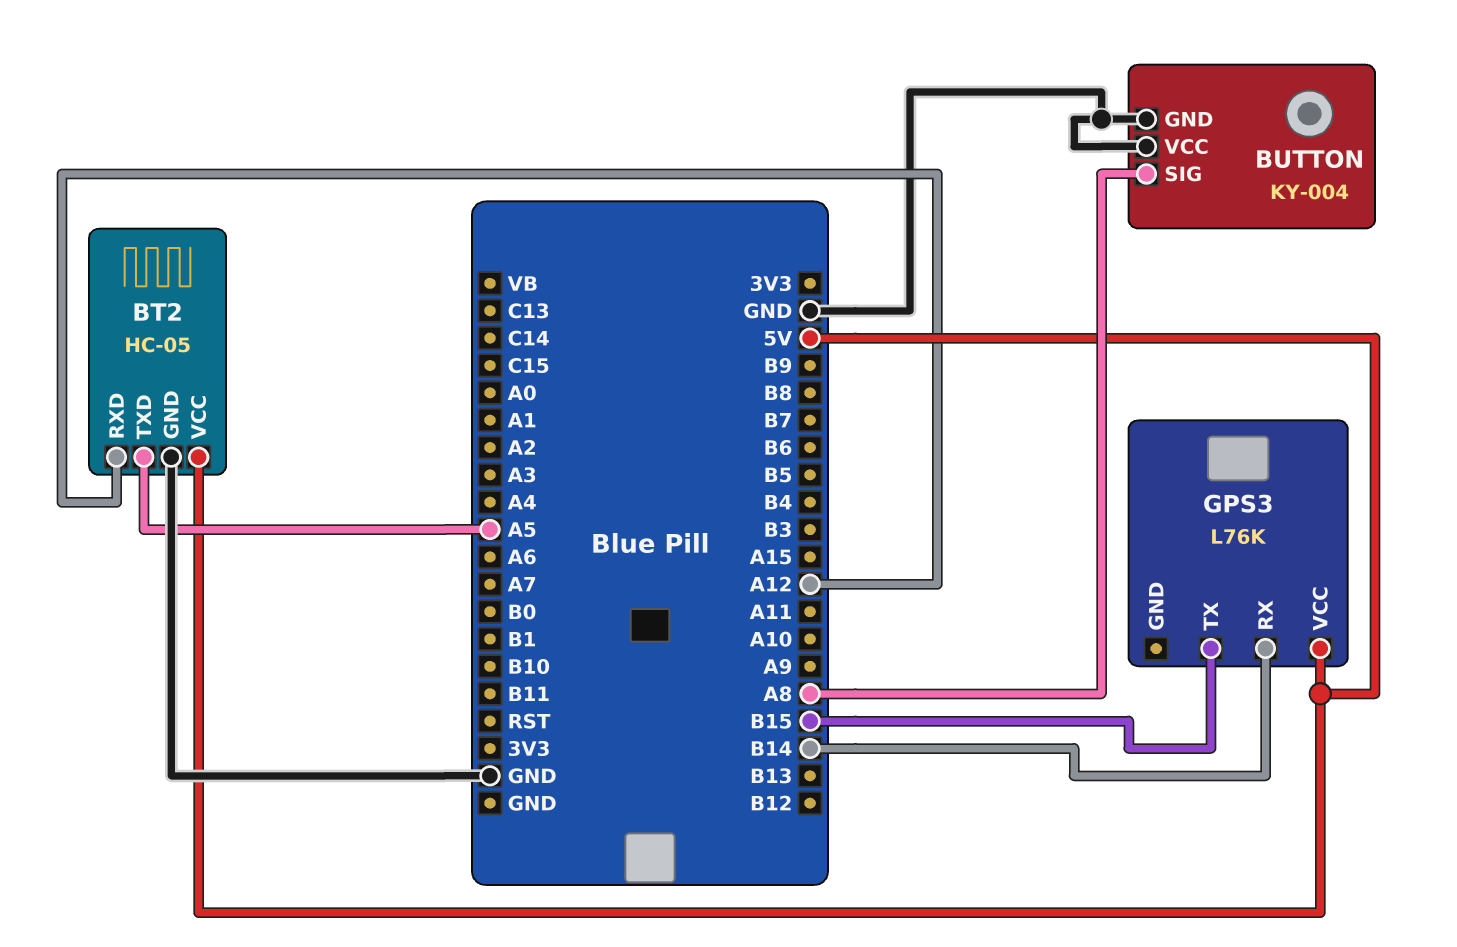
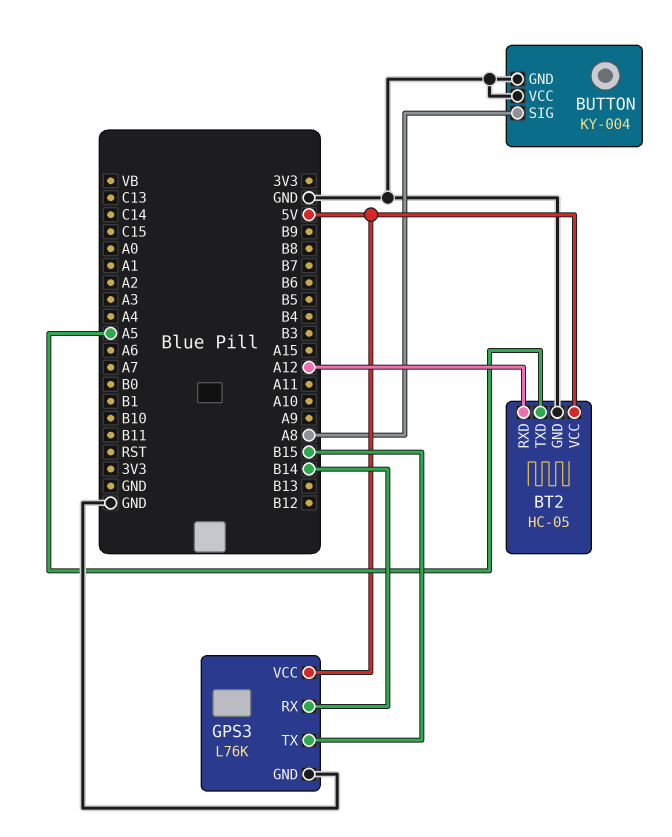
GPS3 pin GND: none -> GND

